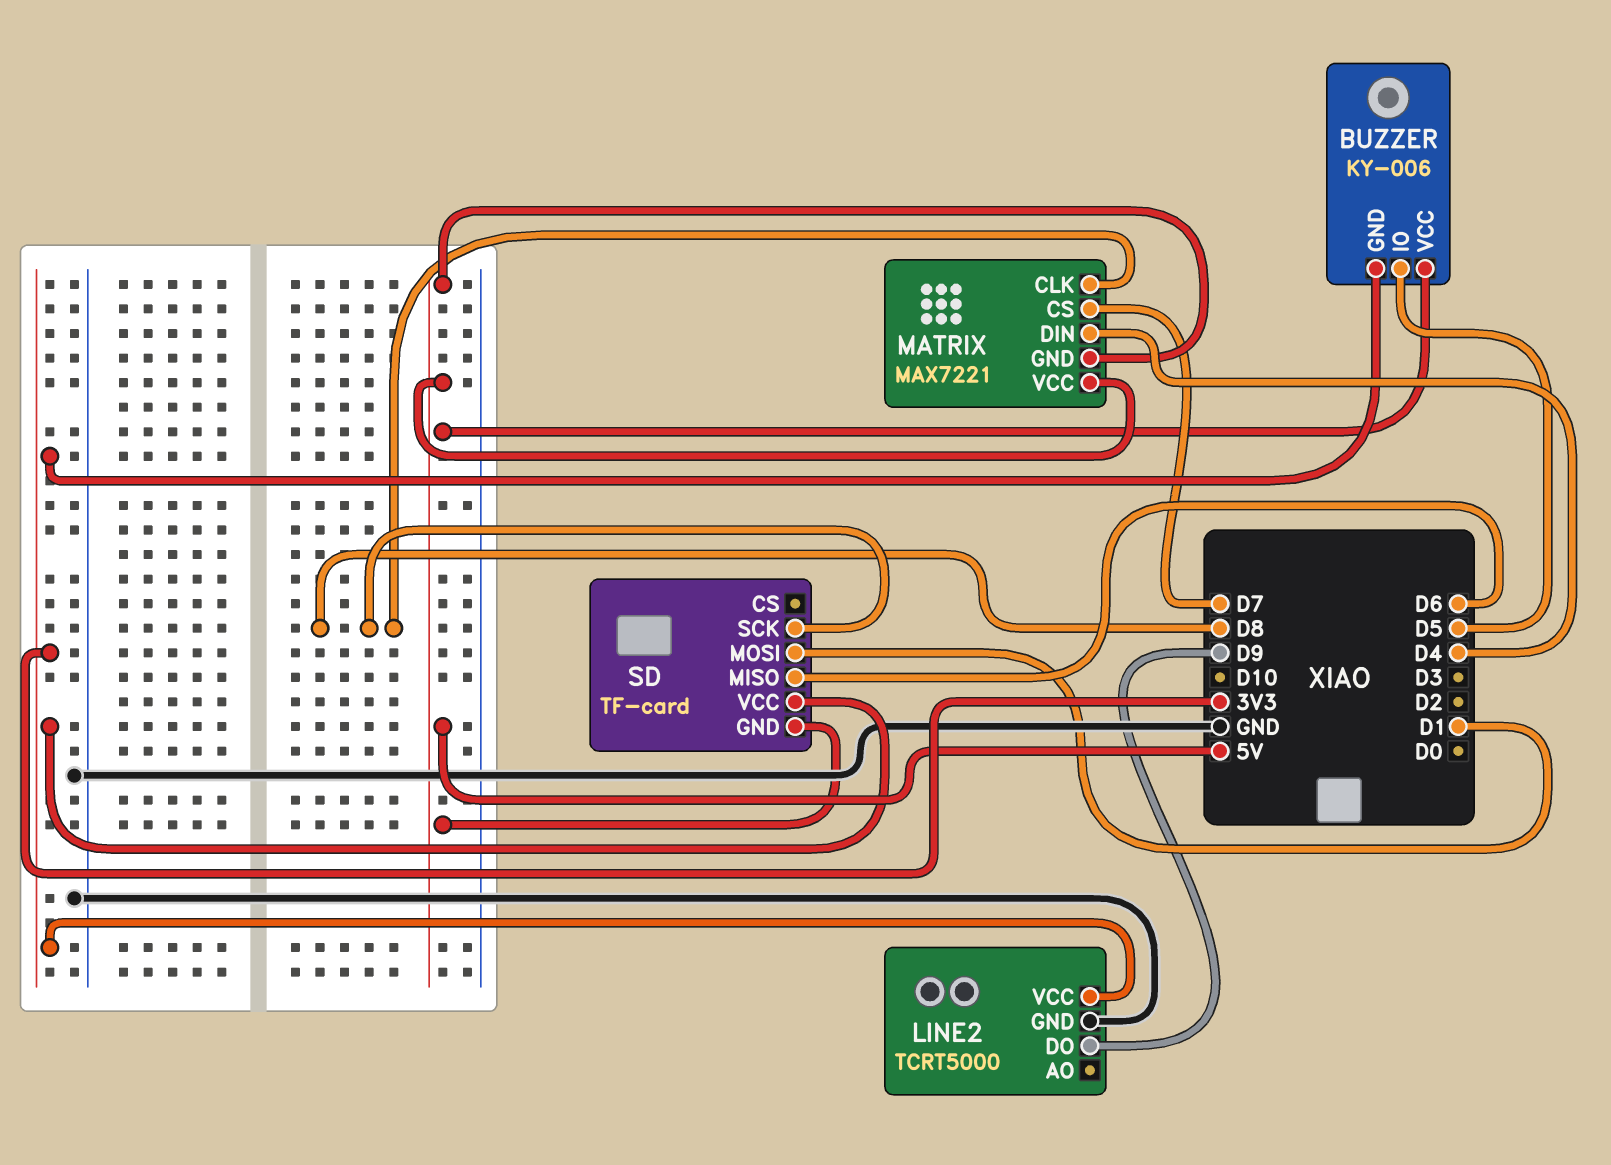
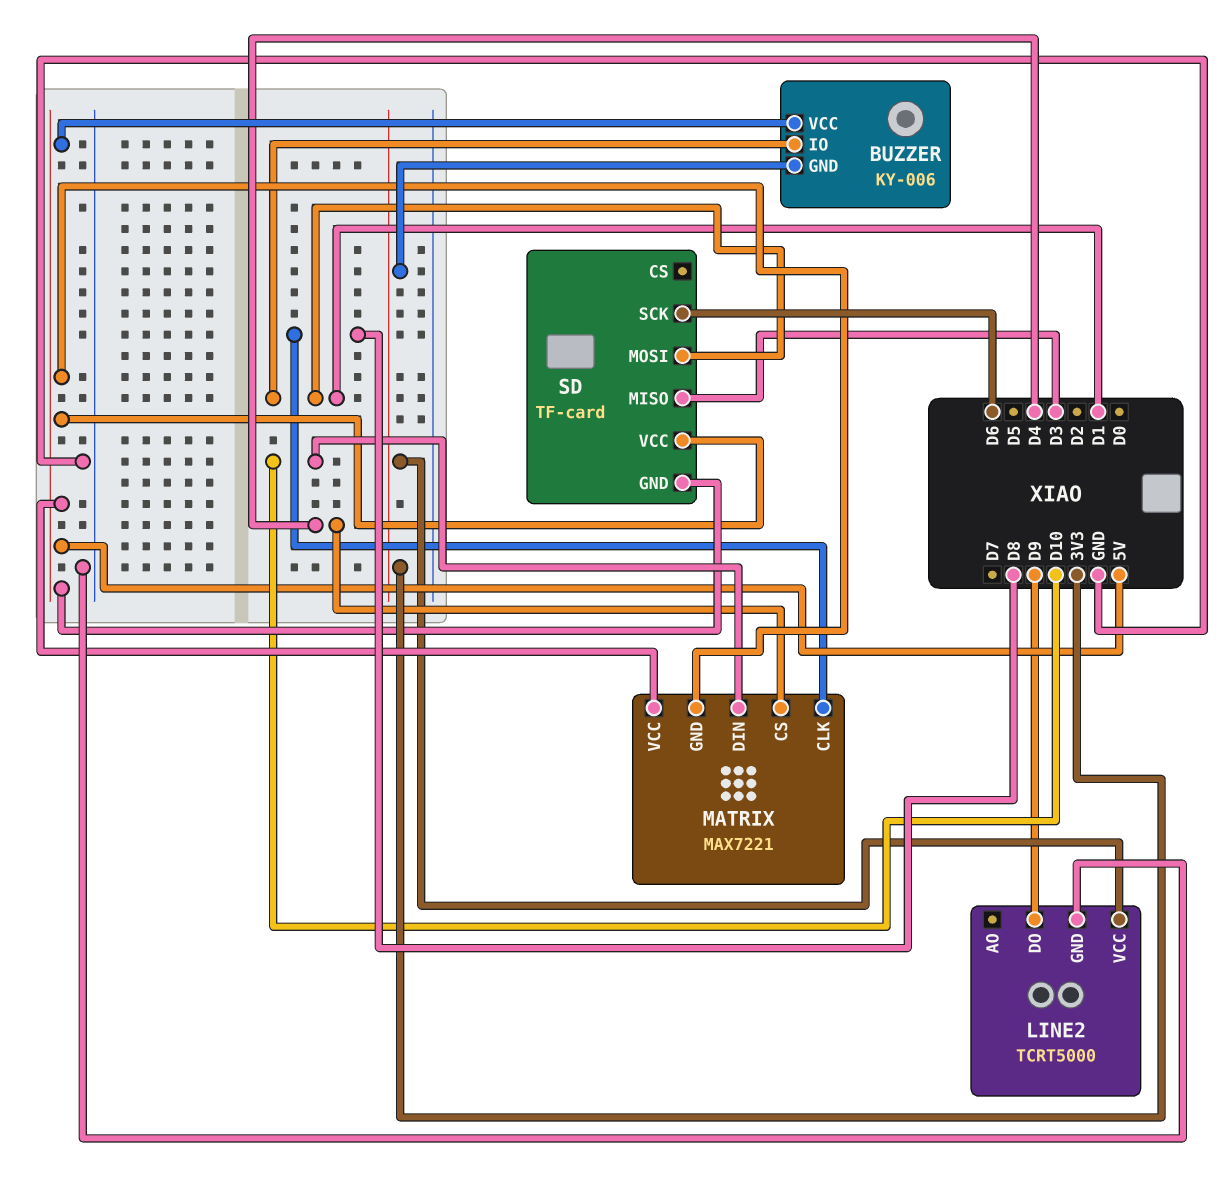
BUZZER pin IO: D5 -> D1
MATRIX pin CS: D7 -> D4
MATRIX pin DIN: D4 -> D10
SD pin MISO: D6 -> D3
SD pin SCK: D8 -> D6
SD pin VCC: 3V3 -> 5V

